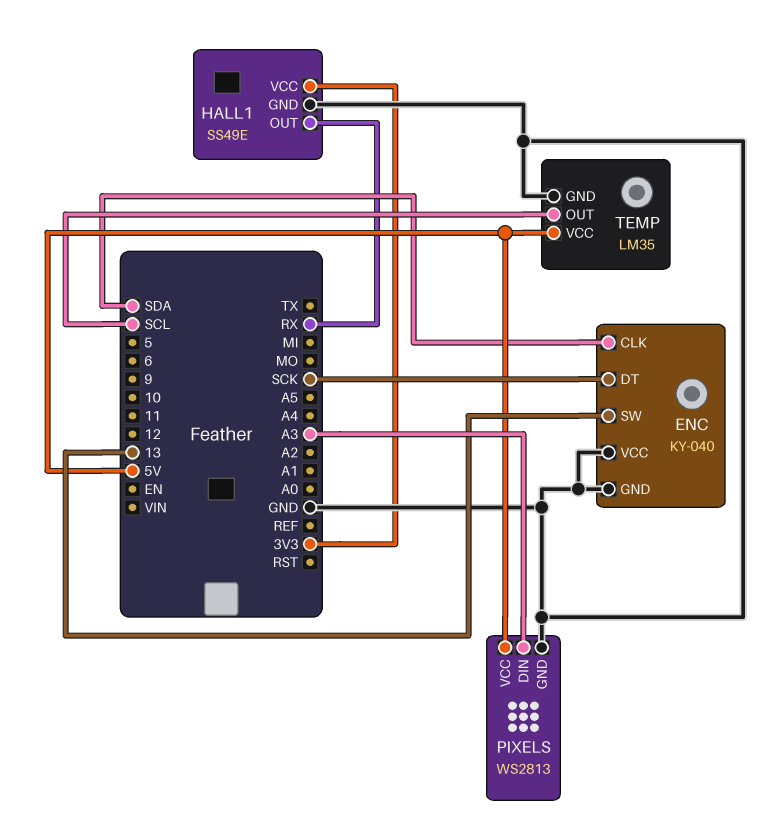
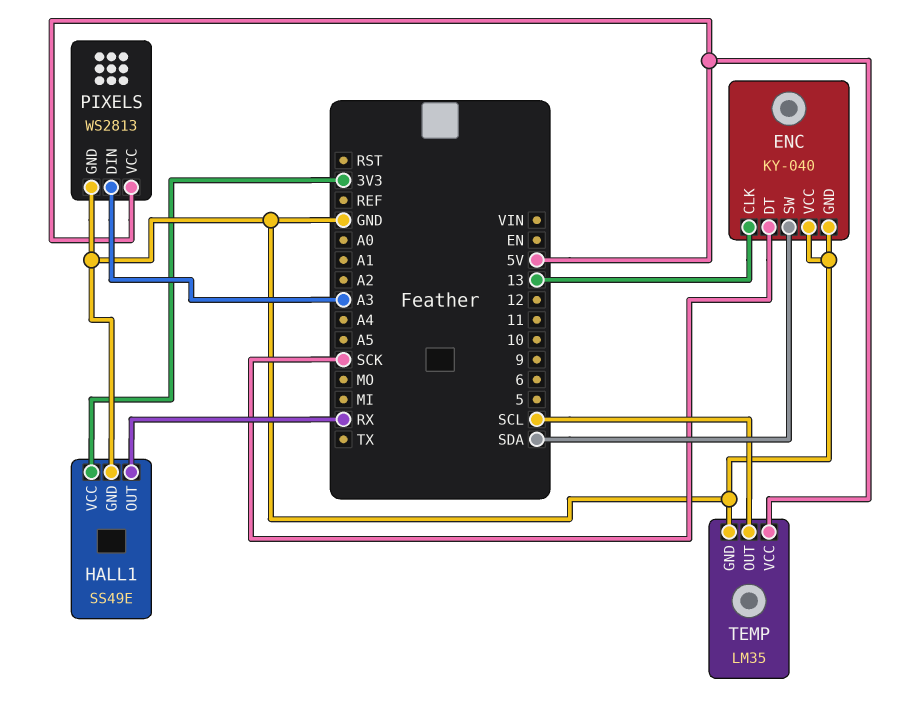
ENC pin CLK: SDA -> 13
ENC pin SW: 13 -> SDA

